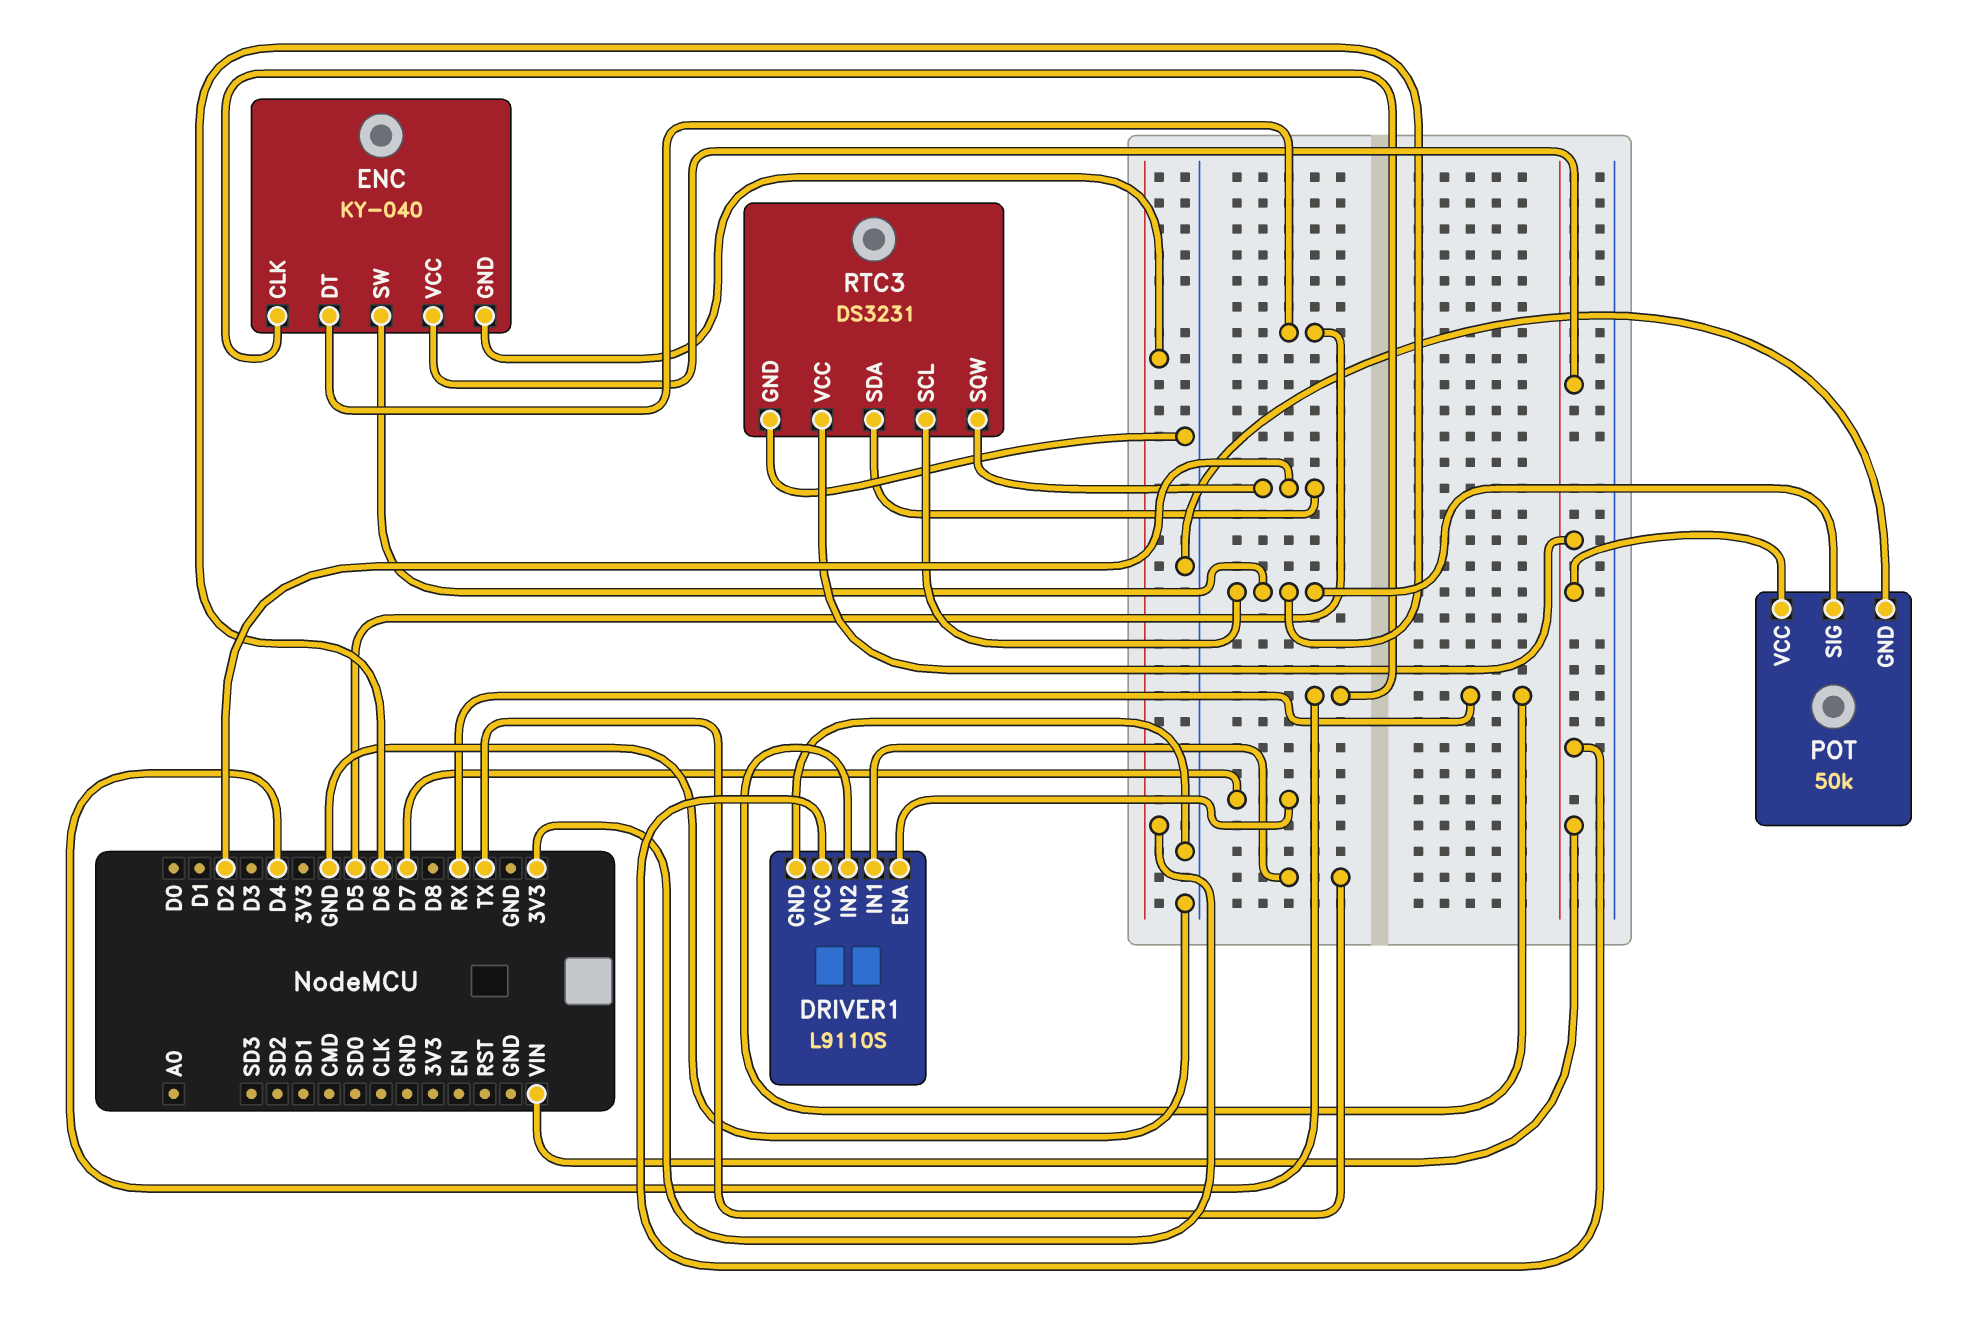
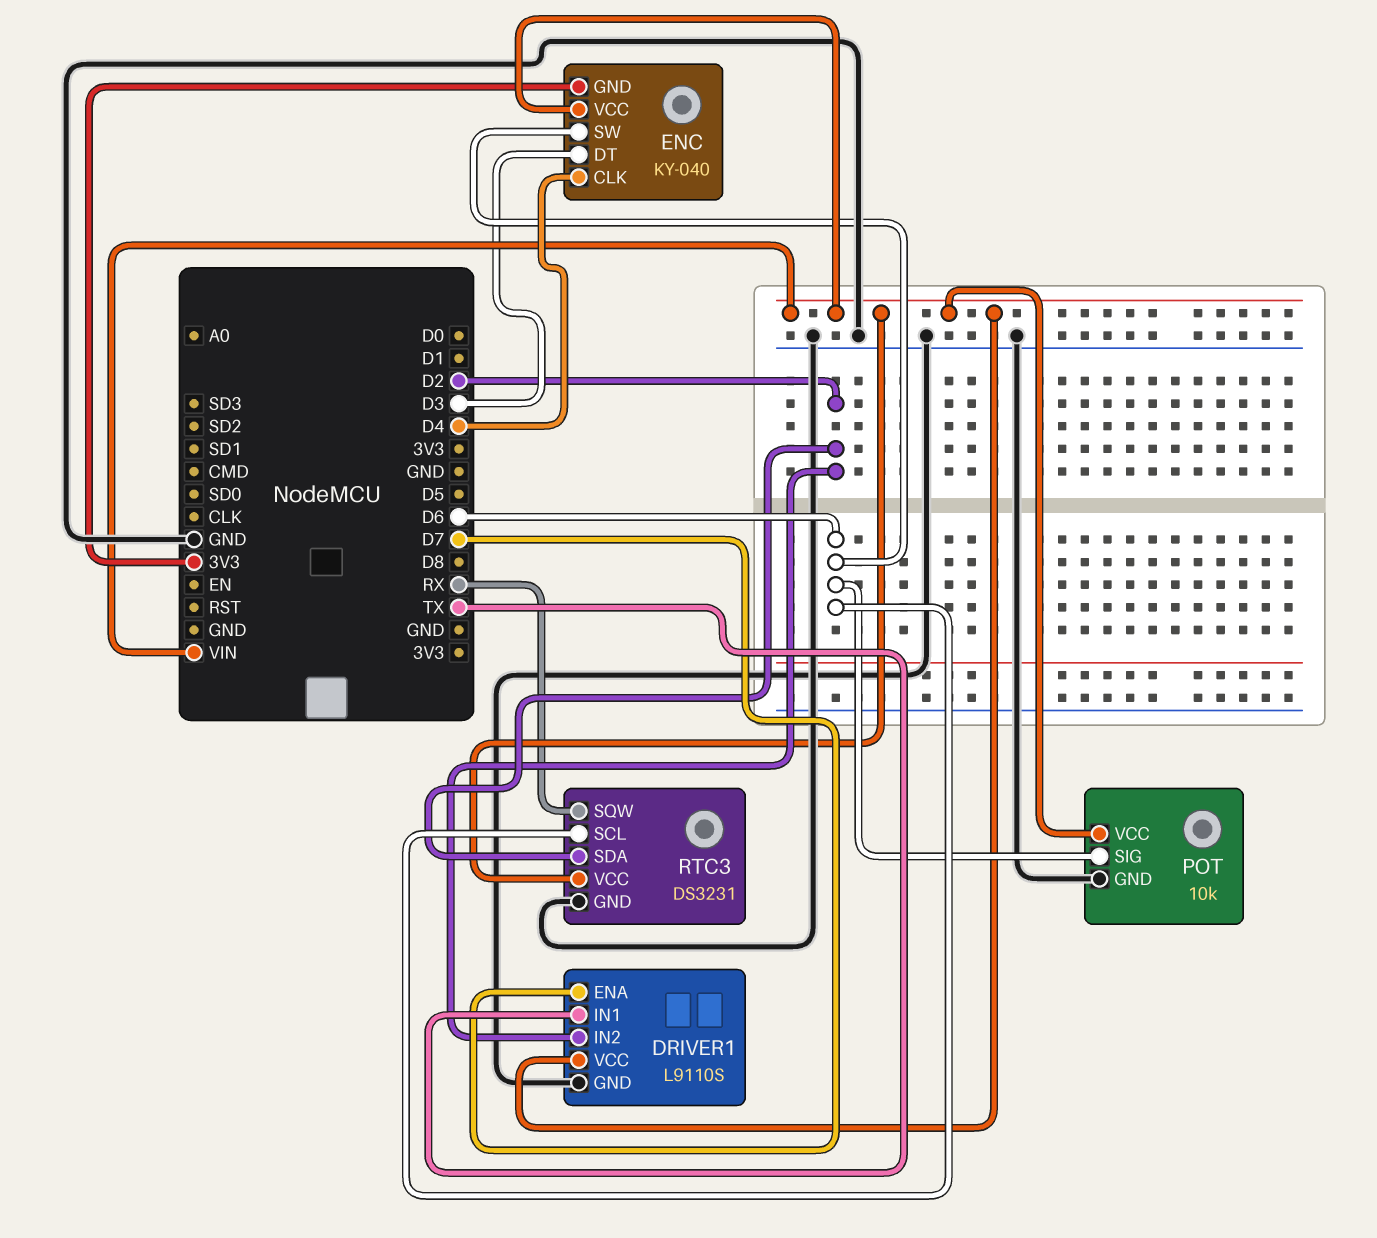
DRIVER1 pin IN2: RX -> D2
ENC pin DT: D5 -> D3
POT: 50k -> 10k
RTC3 pin SQW: D2 -> RX

